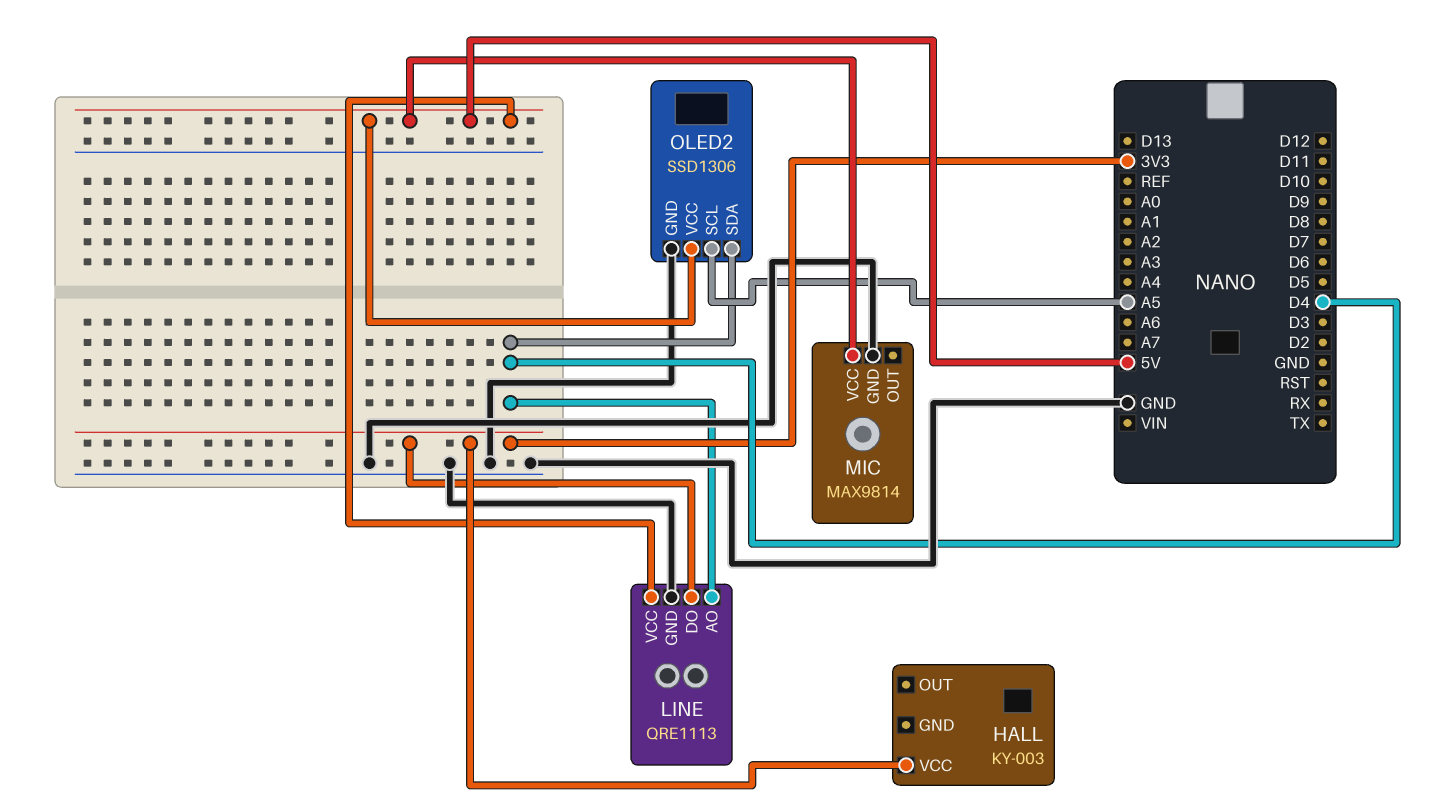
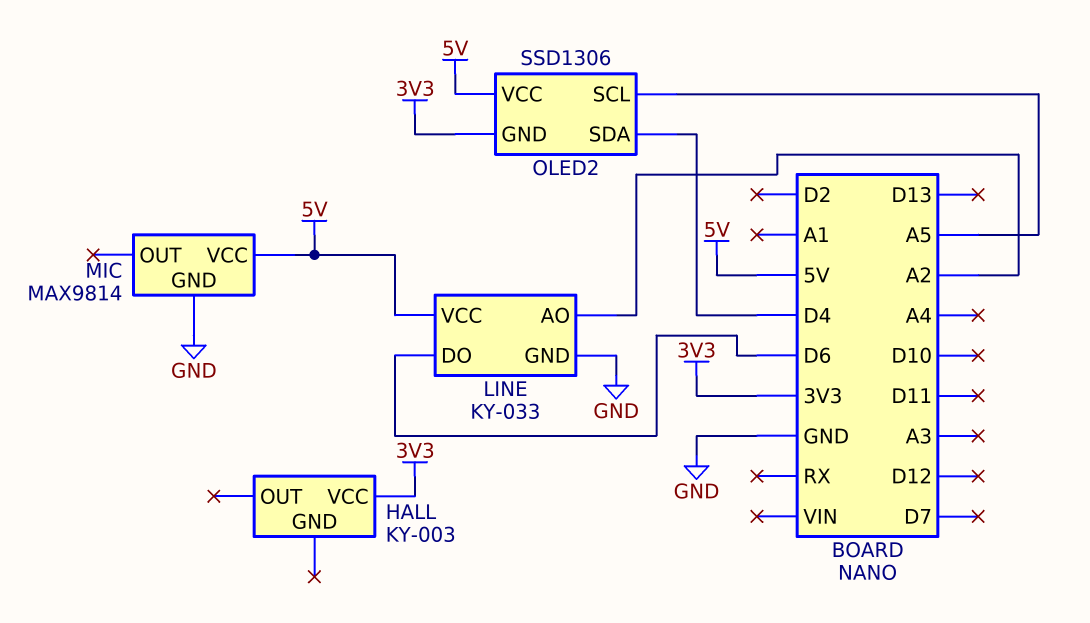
LINE: QRE1113 -> KY-033
LINE pin AO: D4 -> A2
LINE pin DO: 3V3 -> D6
OLED2 pin GND: GND -> 3V3

